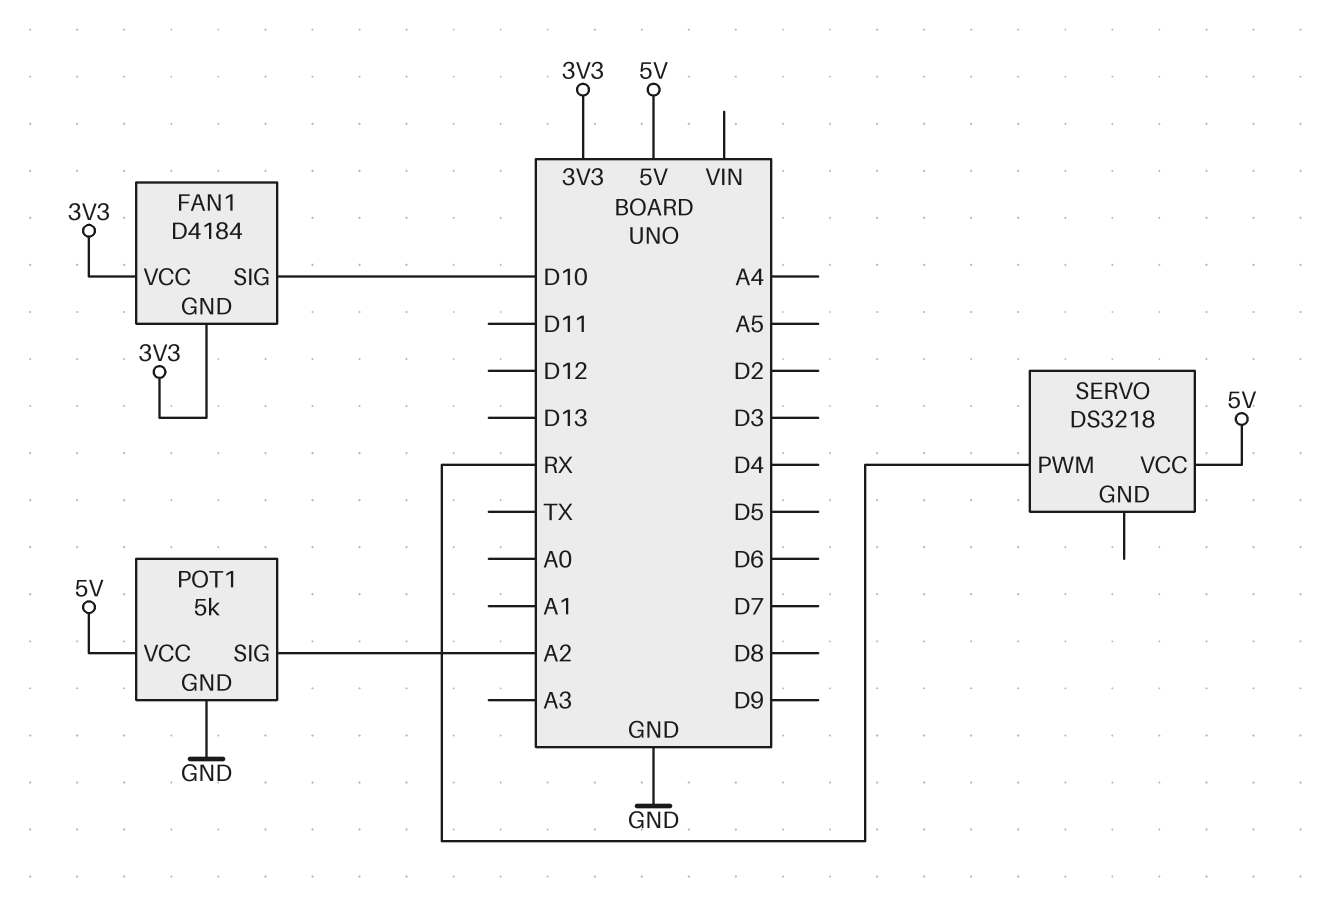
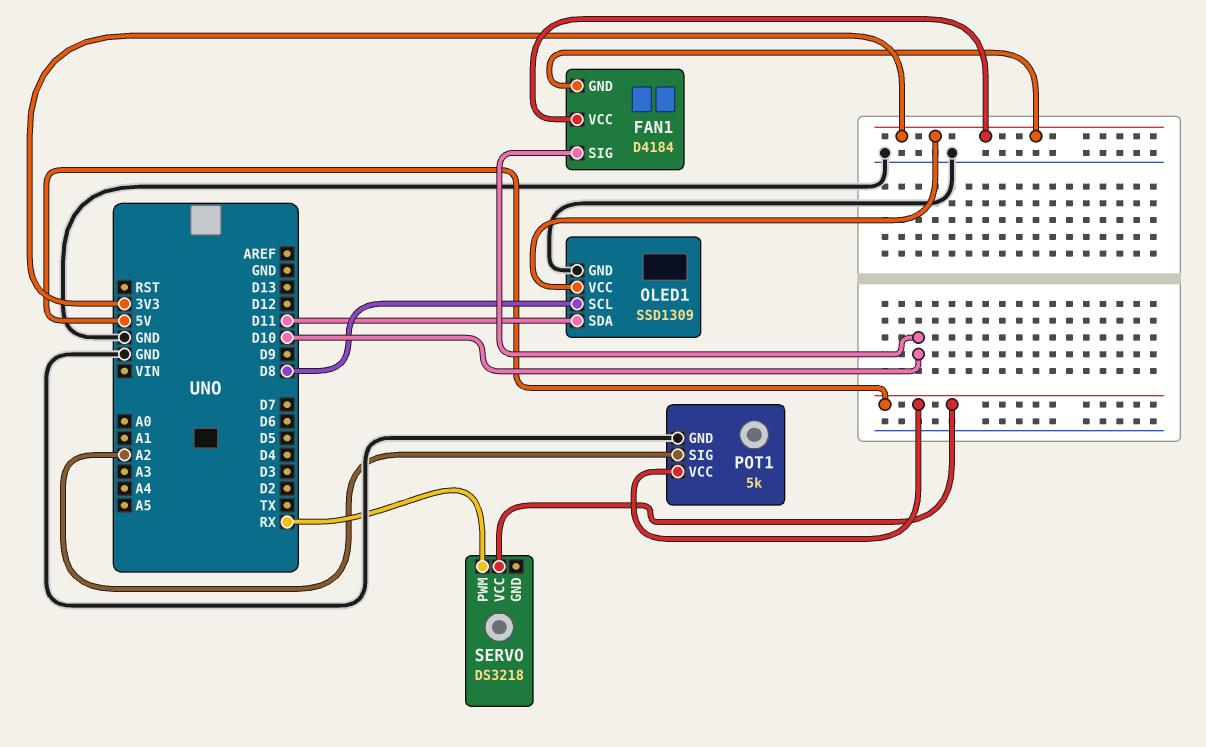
OLED1: none -> SSD1309
OLED1 pin GND: none -> GND
OLED1 pin SCL: none -> D8
OLED1 pin SDA: none -> D11
OLED1 pin VCC: none -> 3V3

